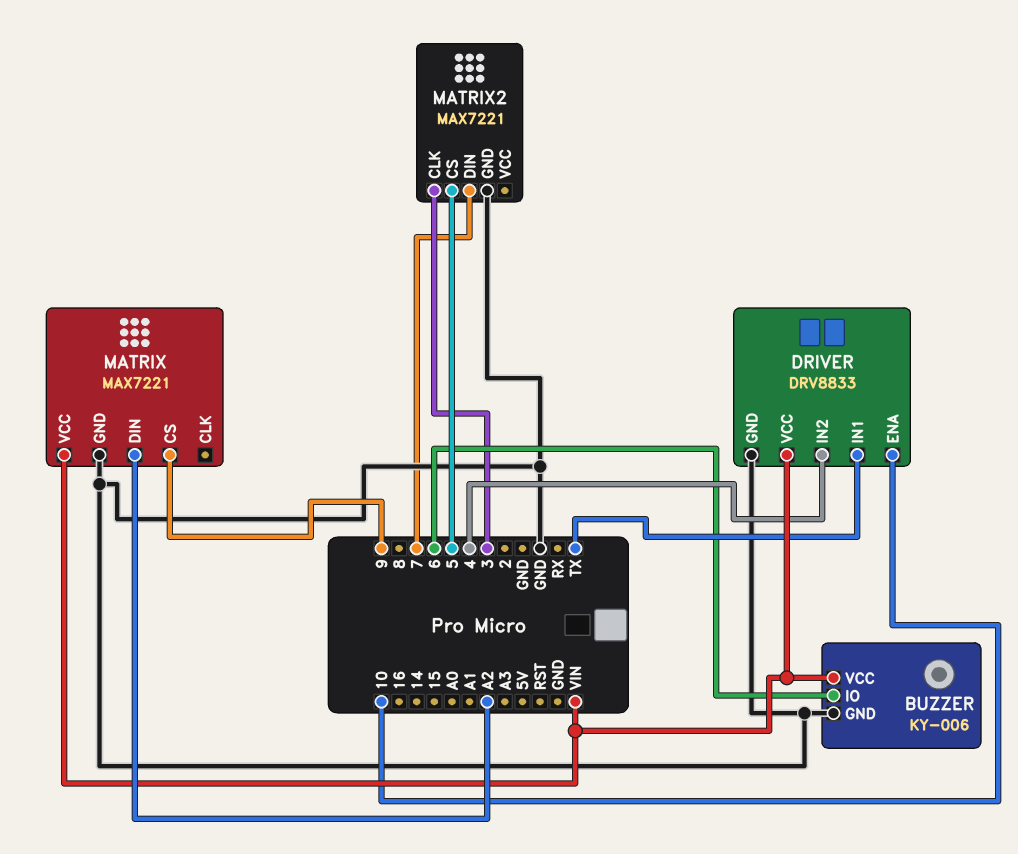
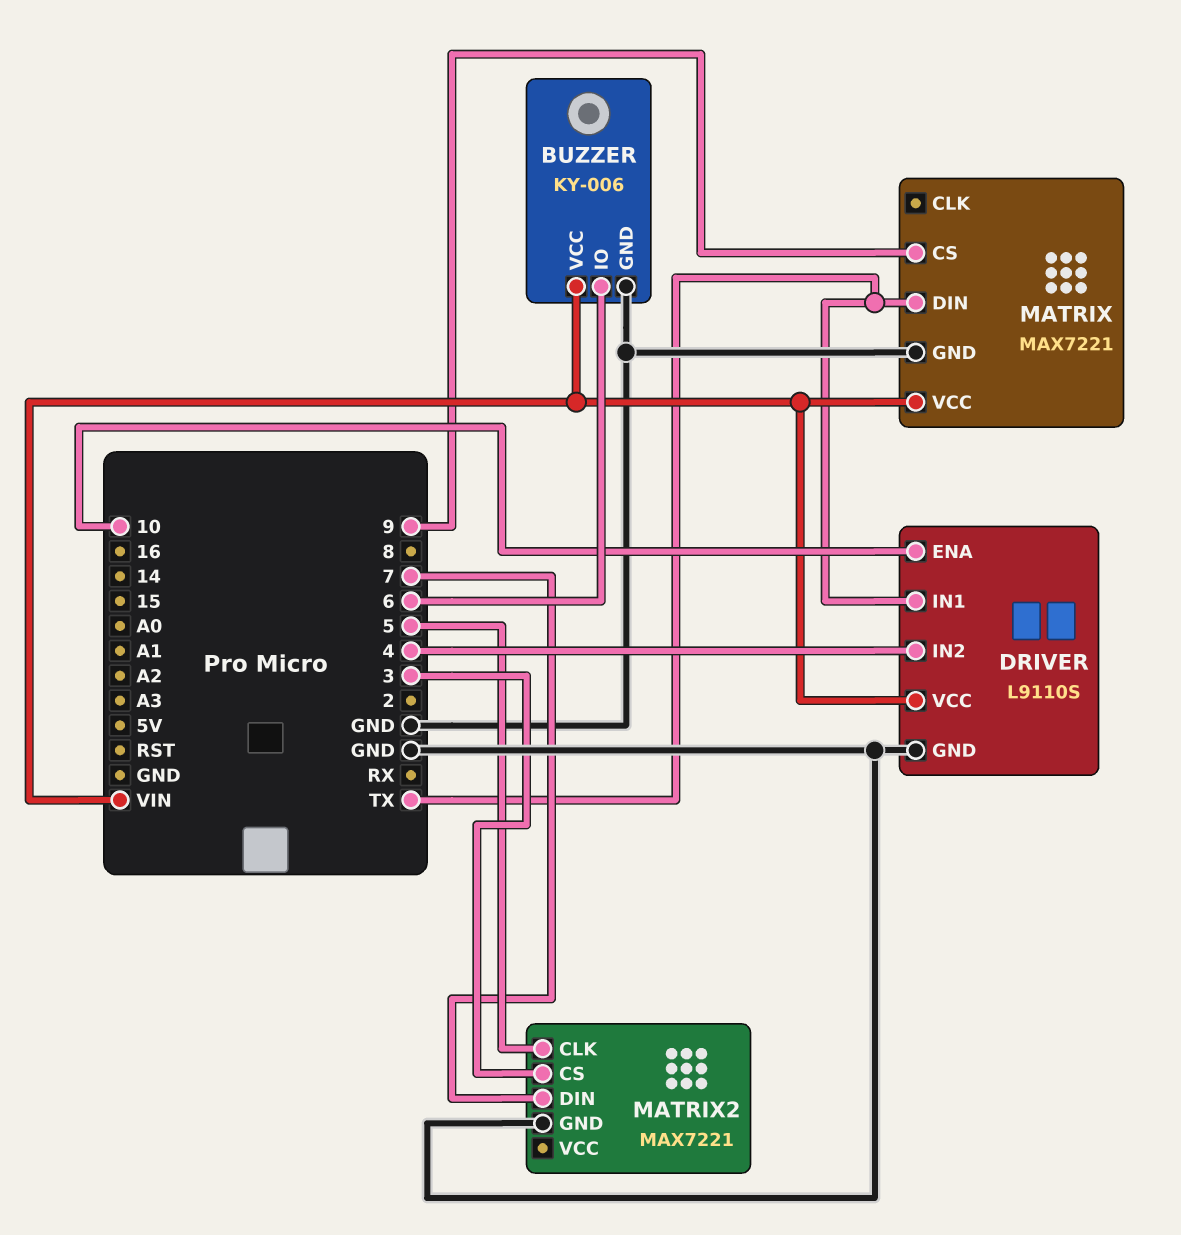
DRIVER: DRV8833 -> L9110S
MATRIX pin DIN: A2 -> TX
MATRIX2 pin CLK: 3 -> 5
MATRIX2 pin CS: 5 -> 3

